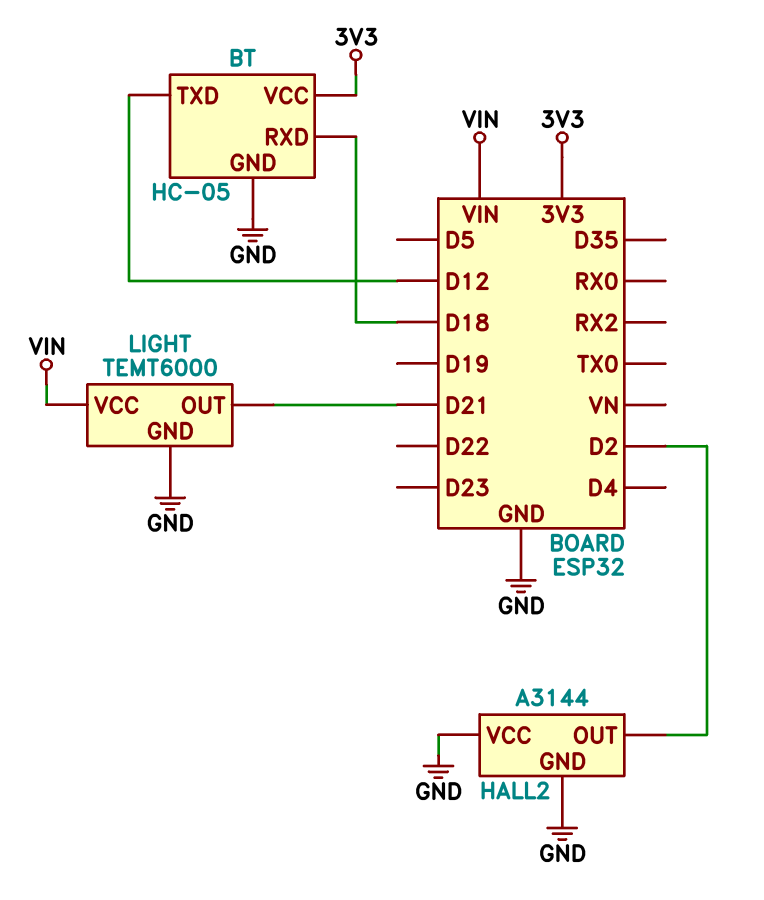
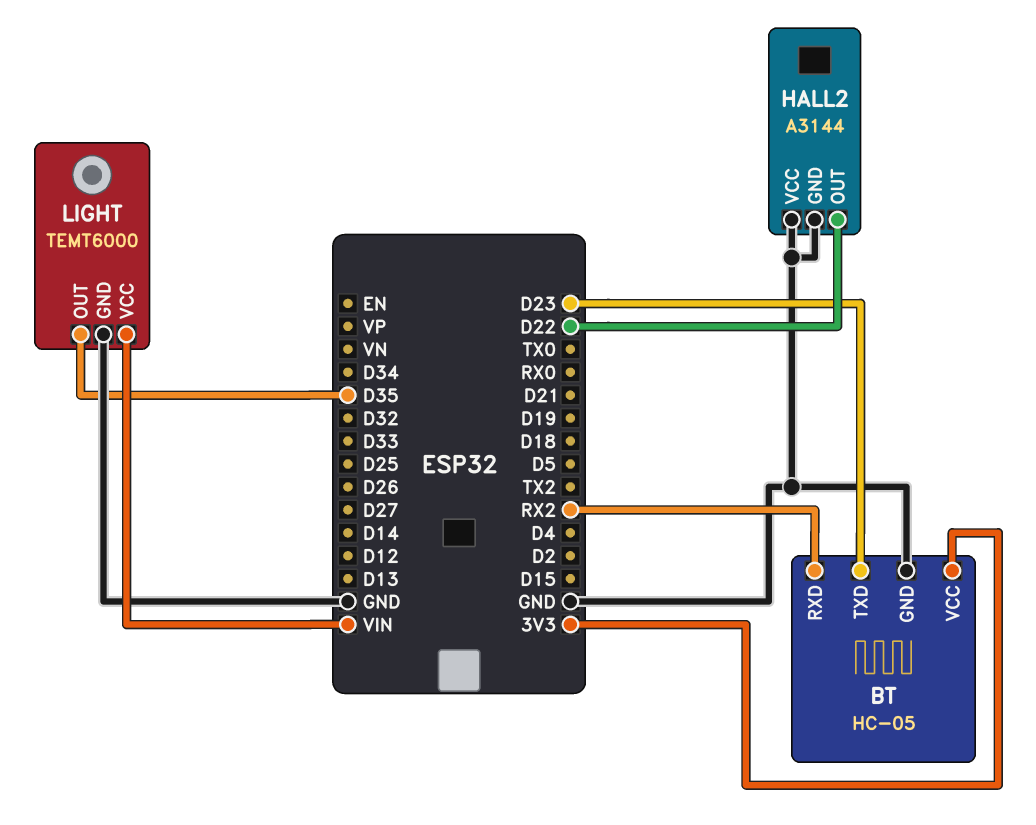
BT pin RXD: D18 -> RX2
BT pin TXD: D12 -> D23
HALL2 pin OUT: D2 -> D22
LIGHT pin OUT: D21 -> D35

